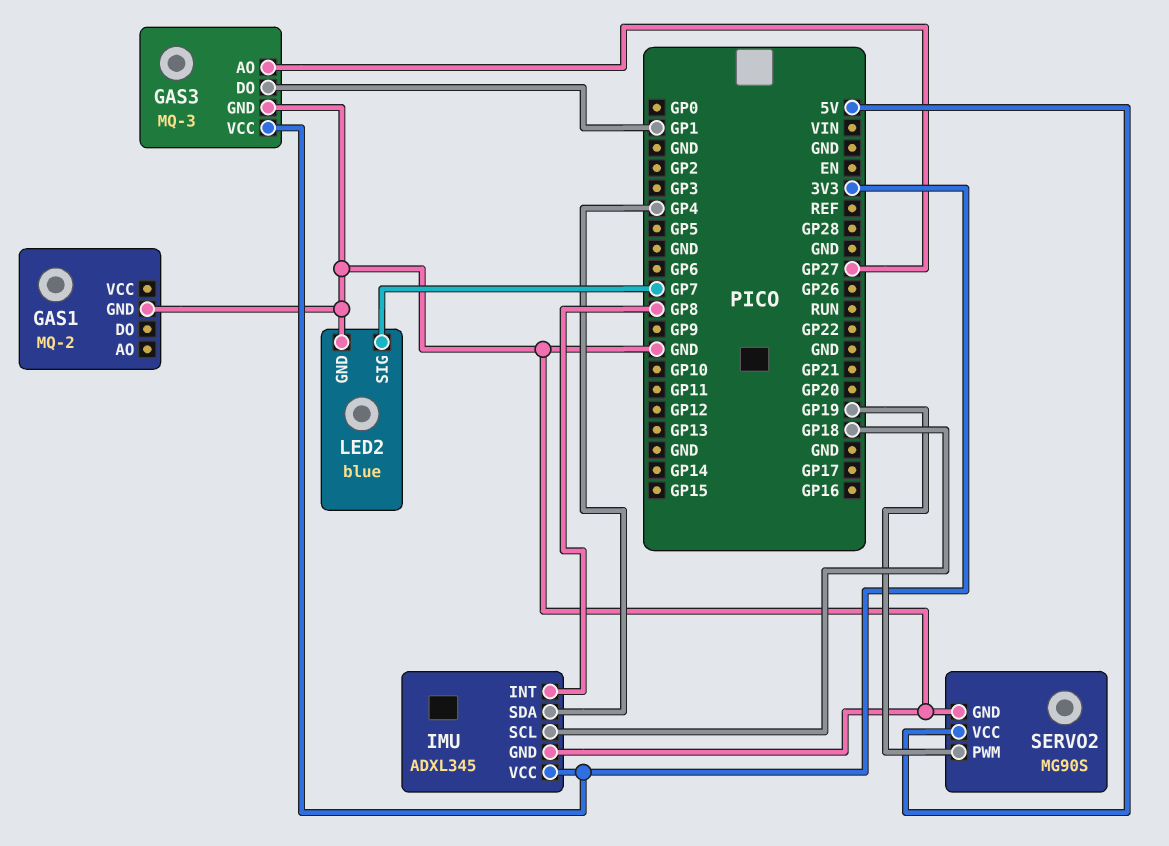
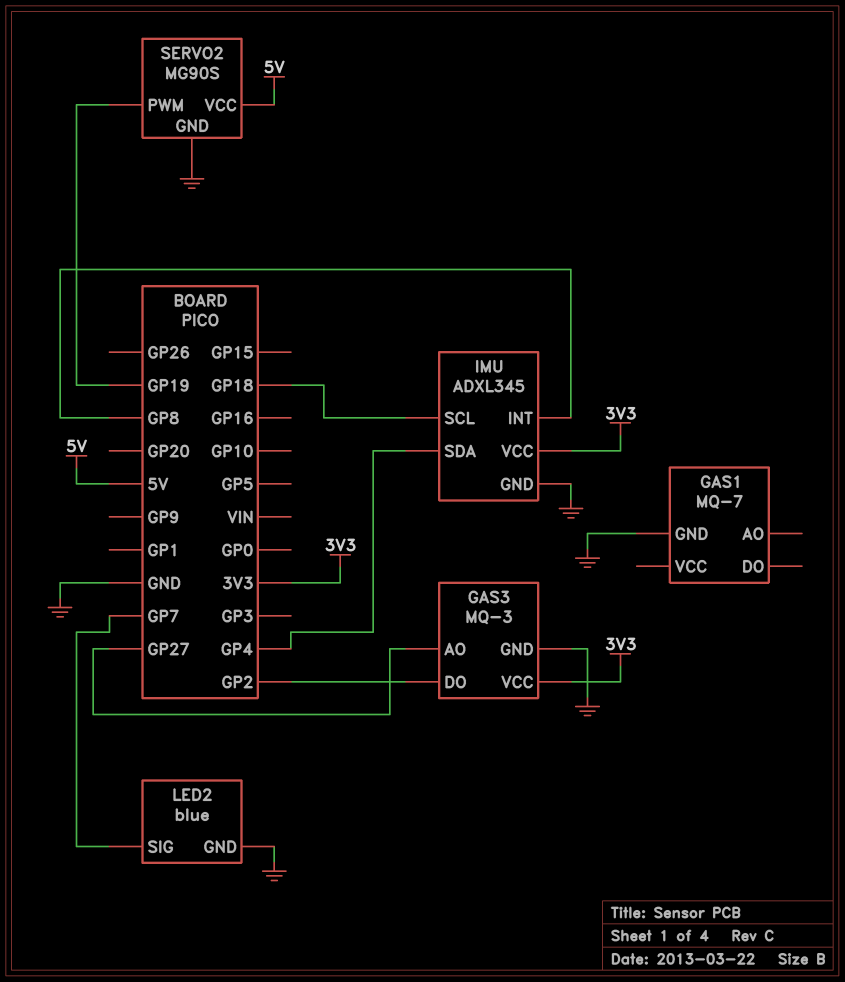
GAS1: MQ-2 -> MQ-7
GAS3 pin DO: GP1 -> GP2

